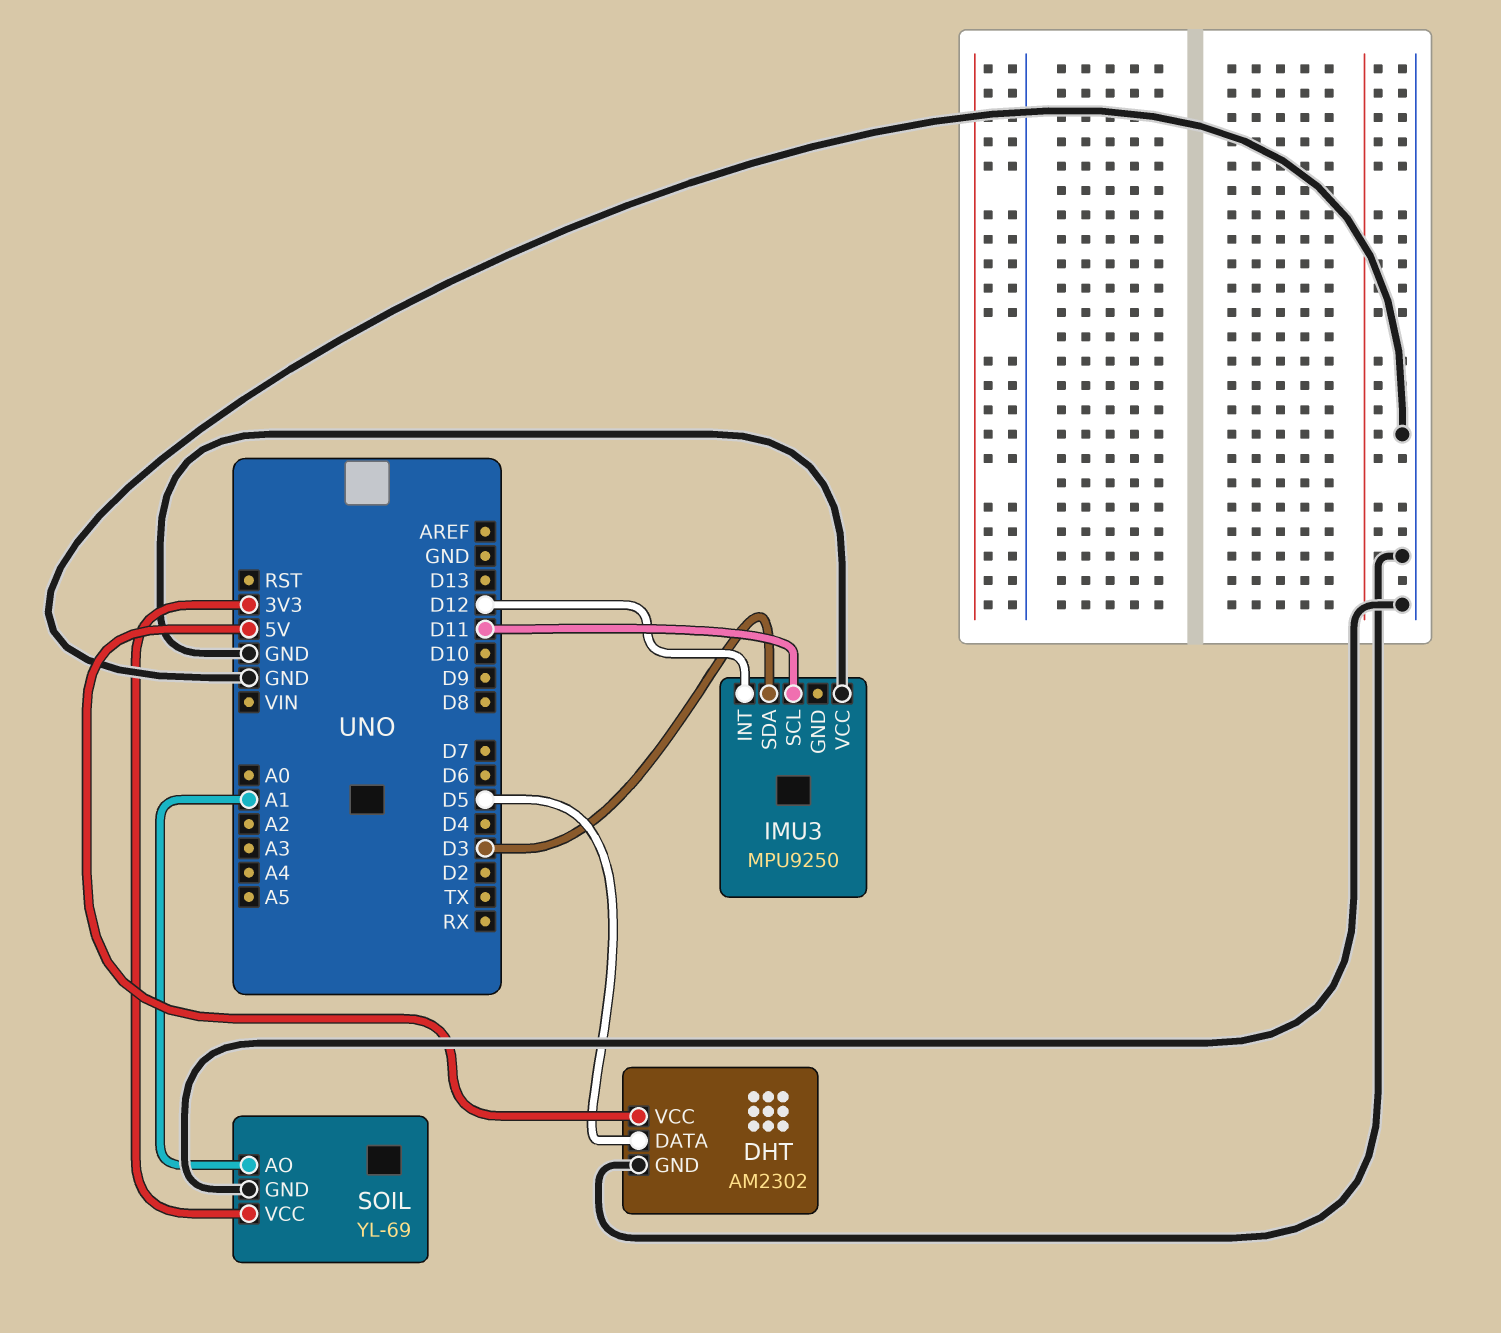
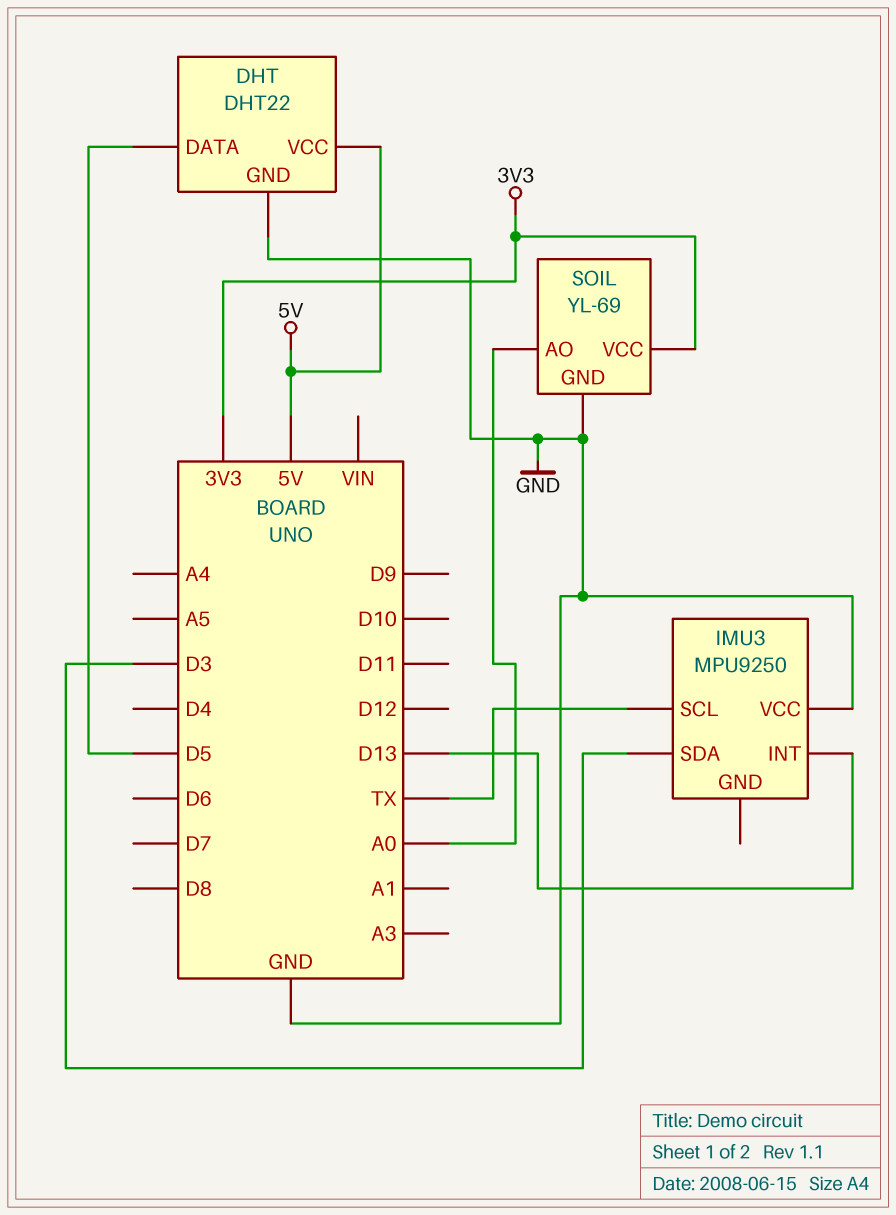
DHT: AM2302 -> DHT22
IMU3 pin INT: D12 -> D13
IMU3 pin SCL: D11 -> TX
SOIL pin AO: A1 -> A0

